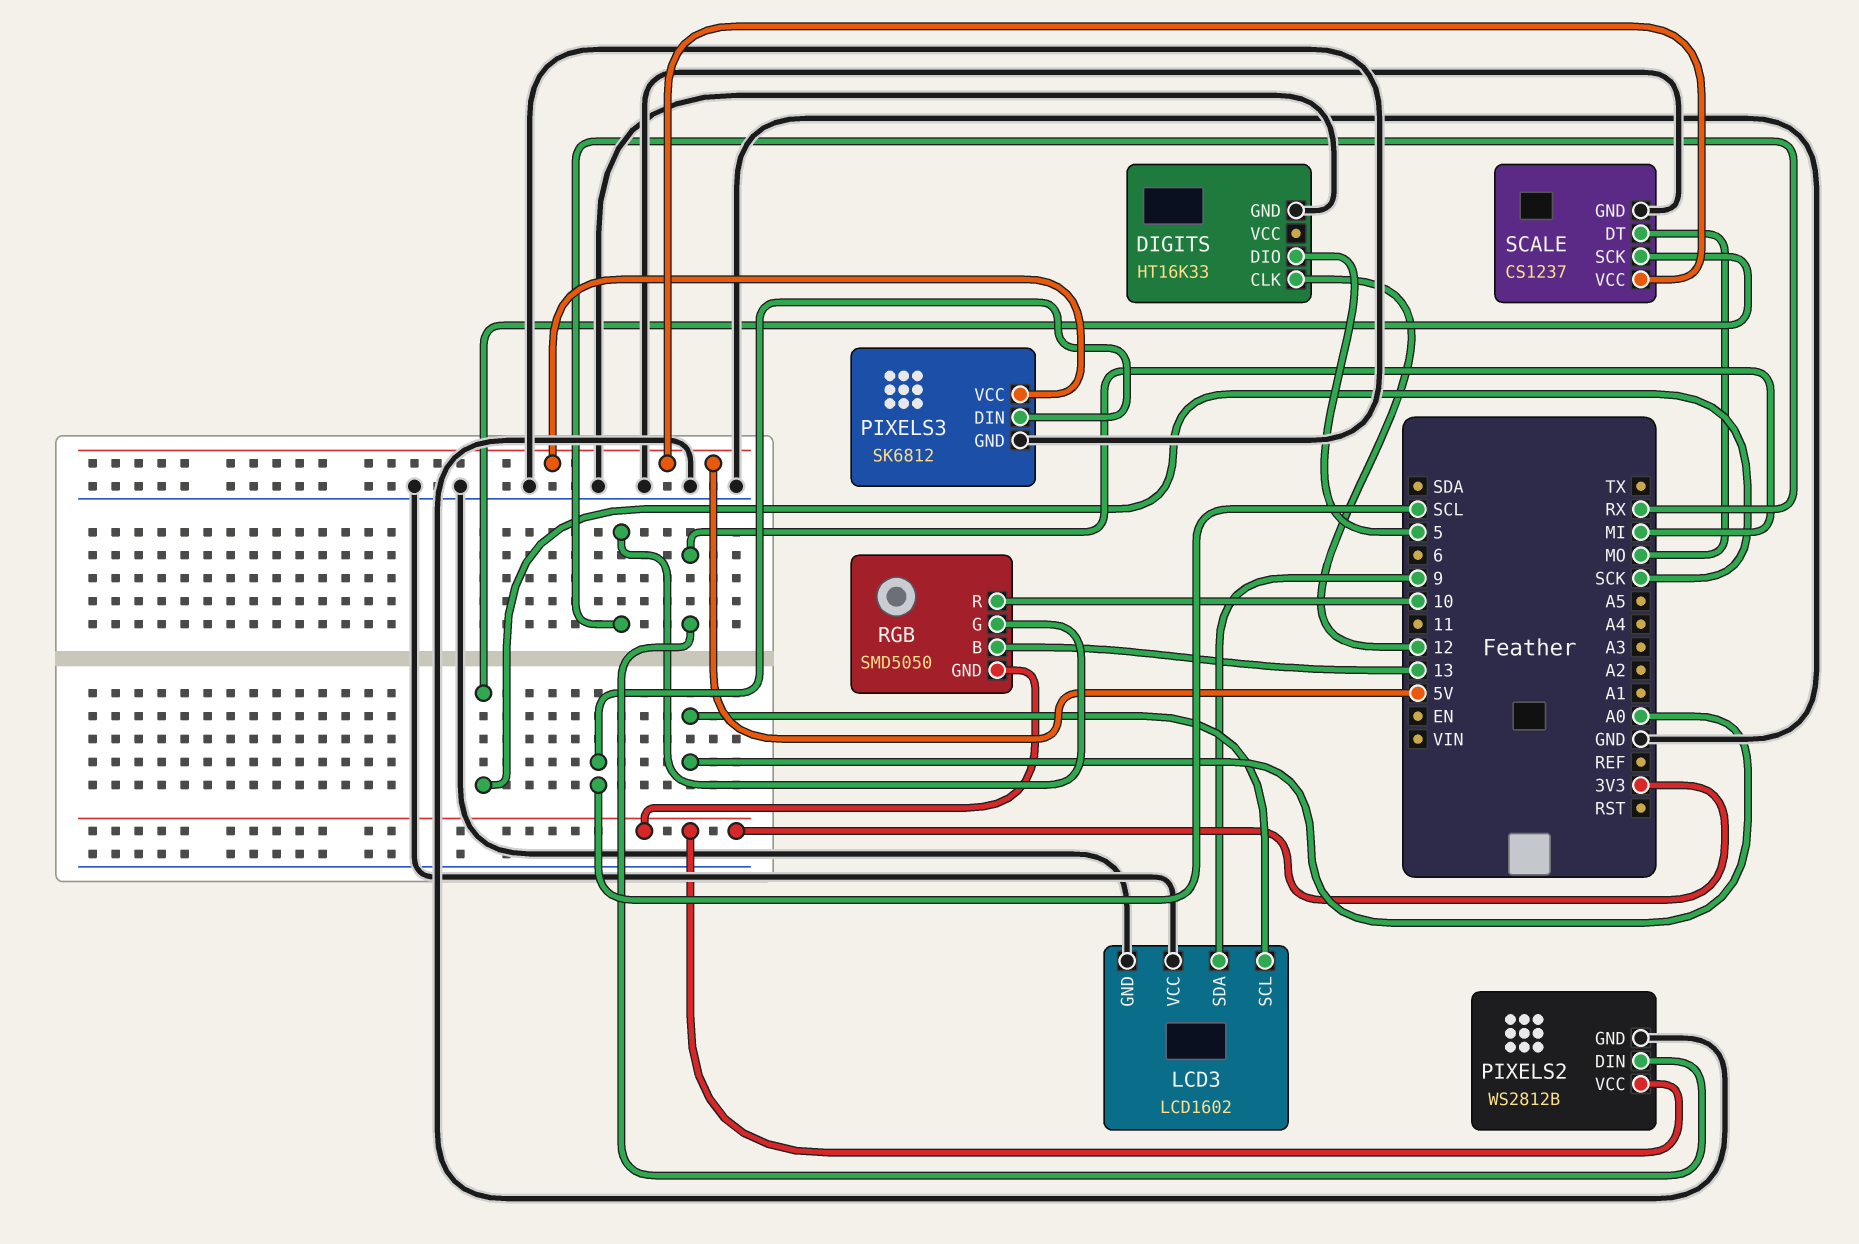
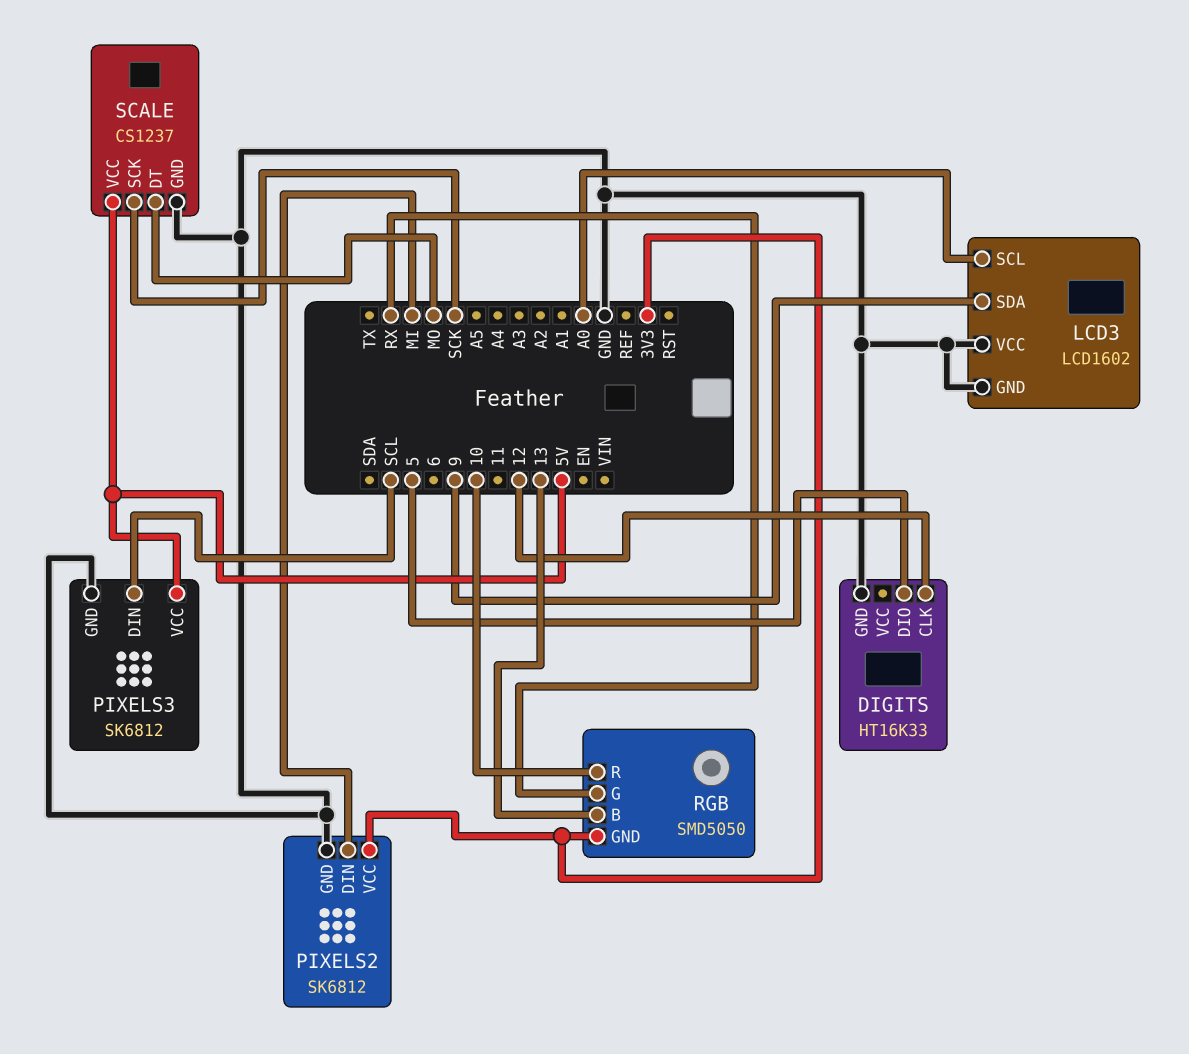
PIXELS2: WS2812B -> SK6812

